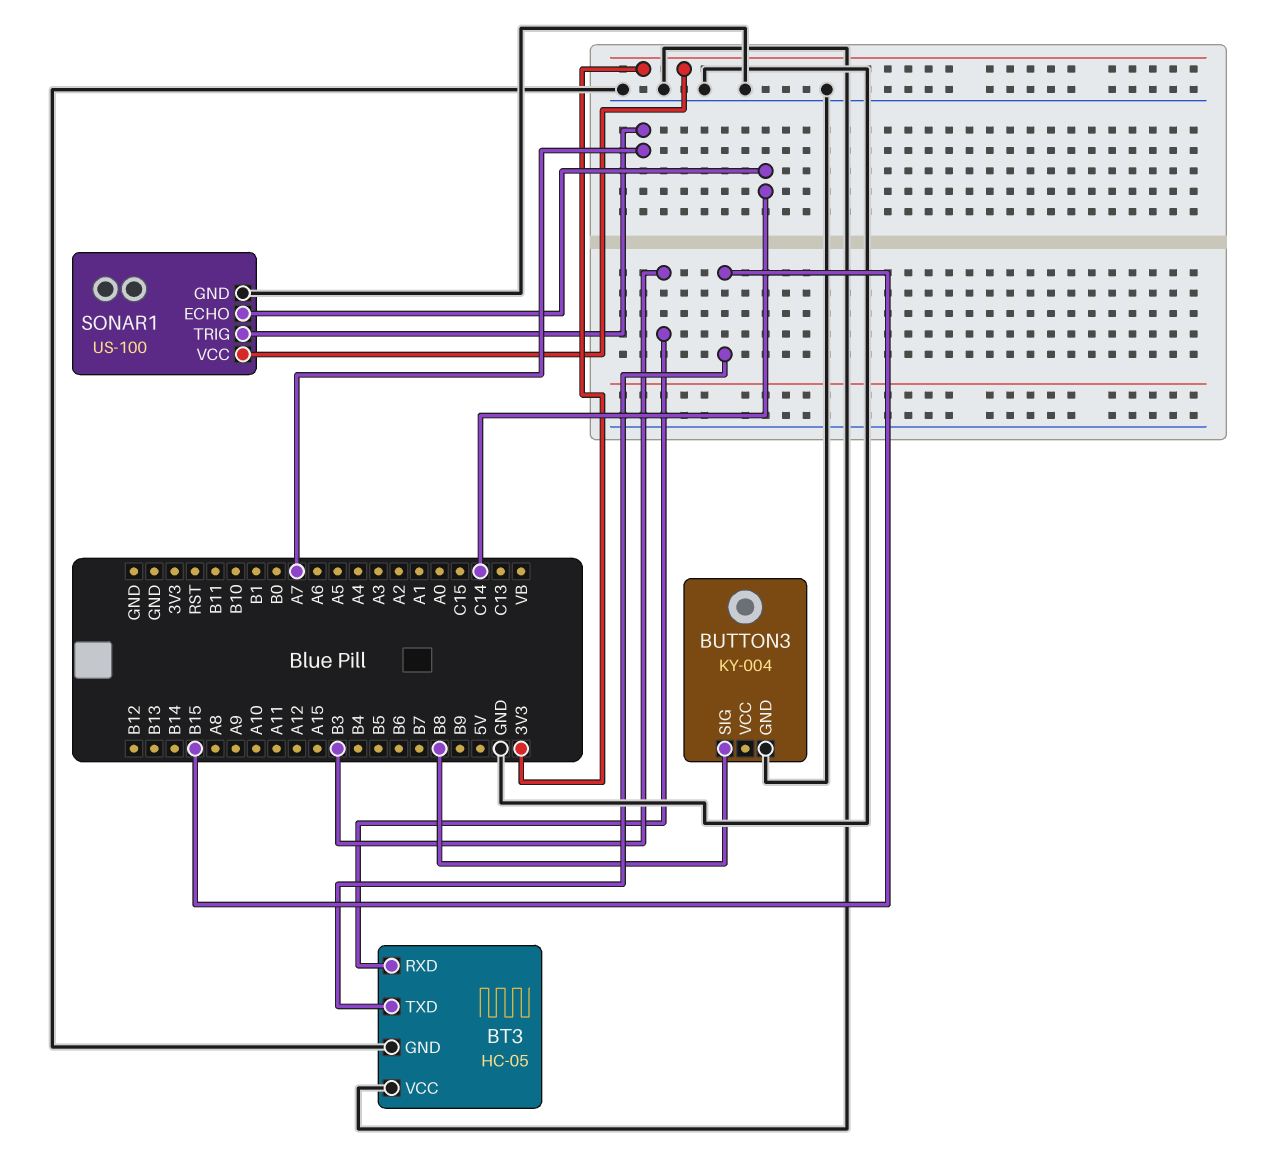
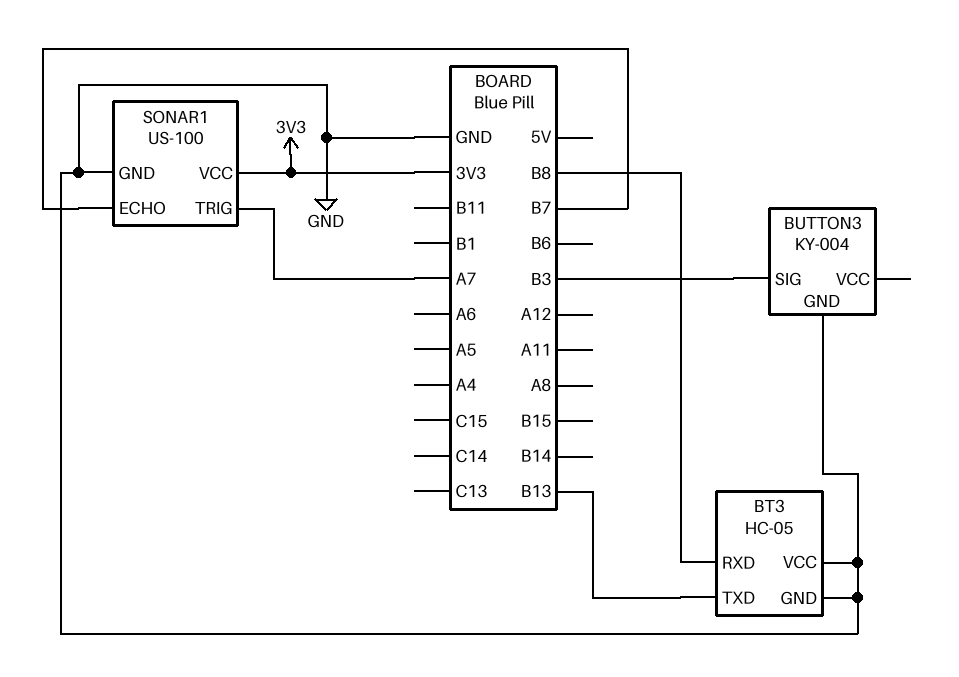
BT3 pin RXD: B3 -> B8
BT3 pin TXD: B15 -> B13
BUTTON3 pin SIG: B8 -> B3
SONAR1 pin ECHO: C14 -> B7

